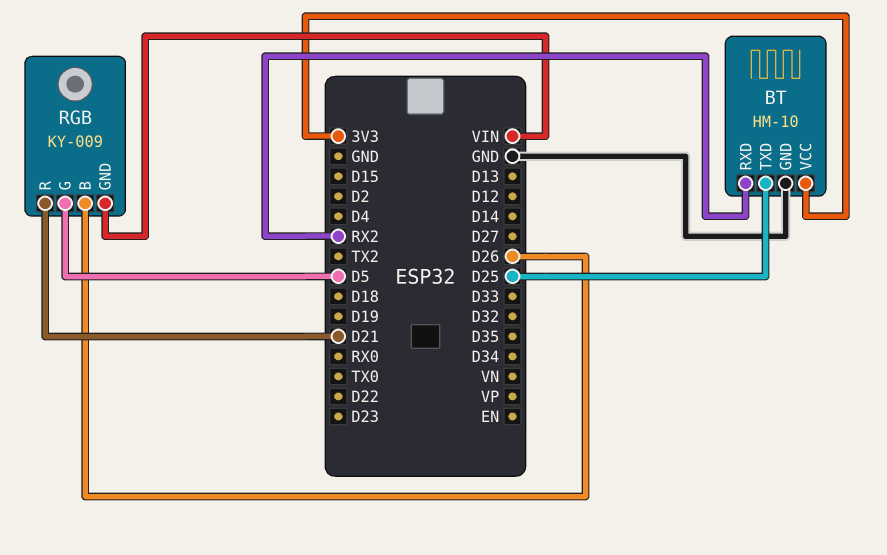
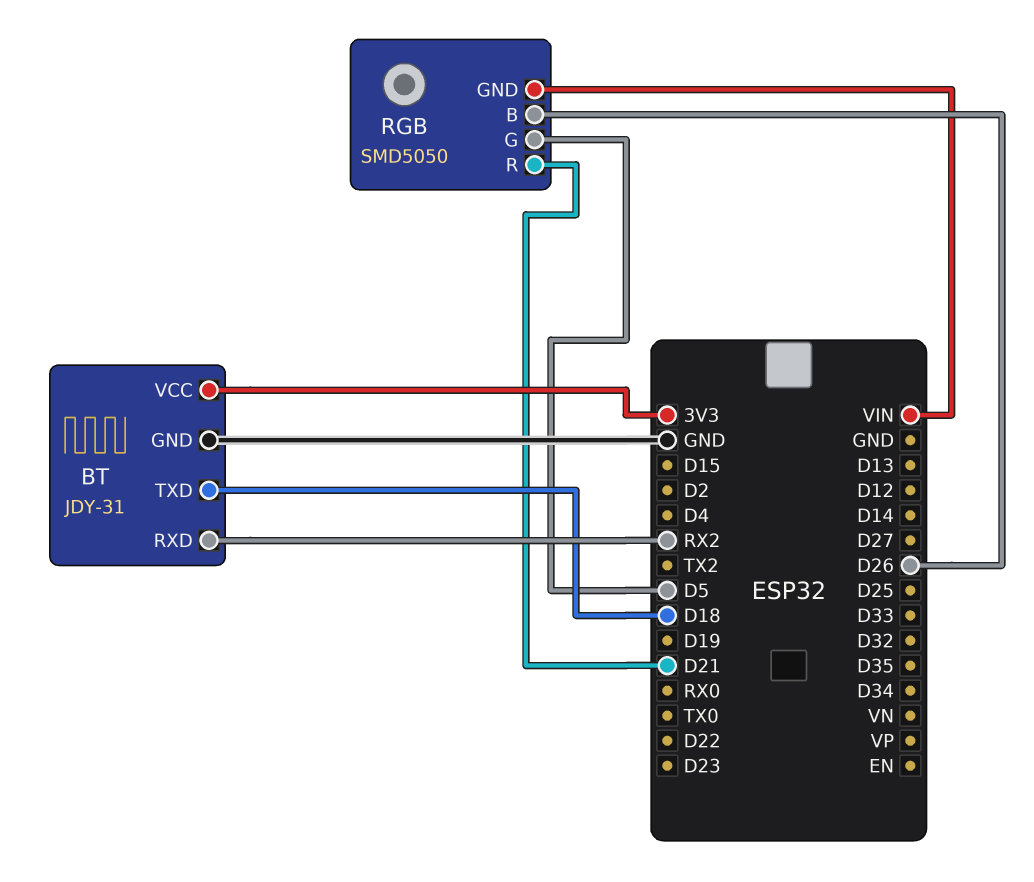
BT: HM-10 -> JDY-31
BT pin TXD: D25 -> D18
RGB: KY-009 -> SMD5050

